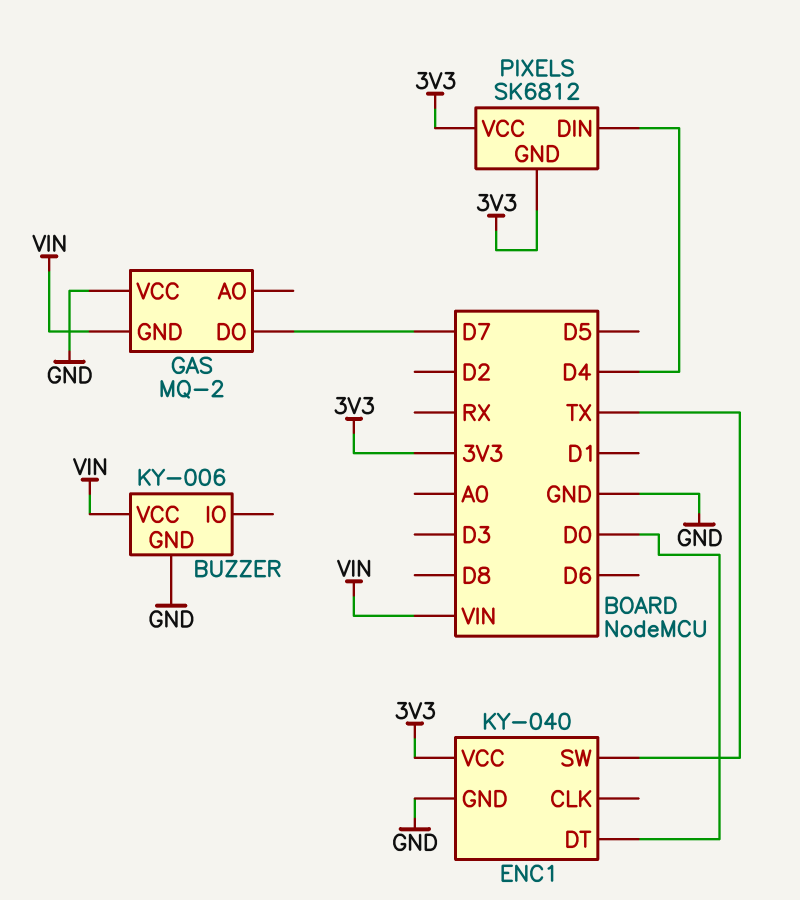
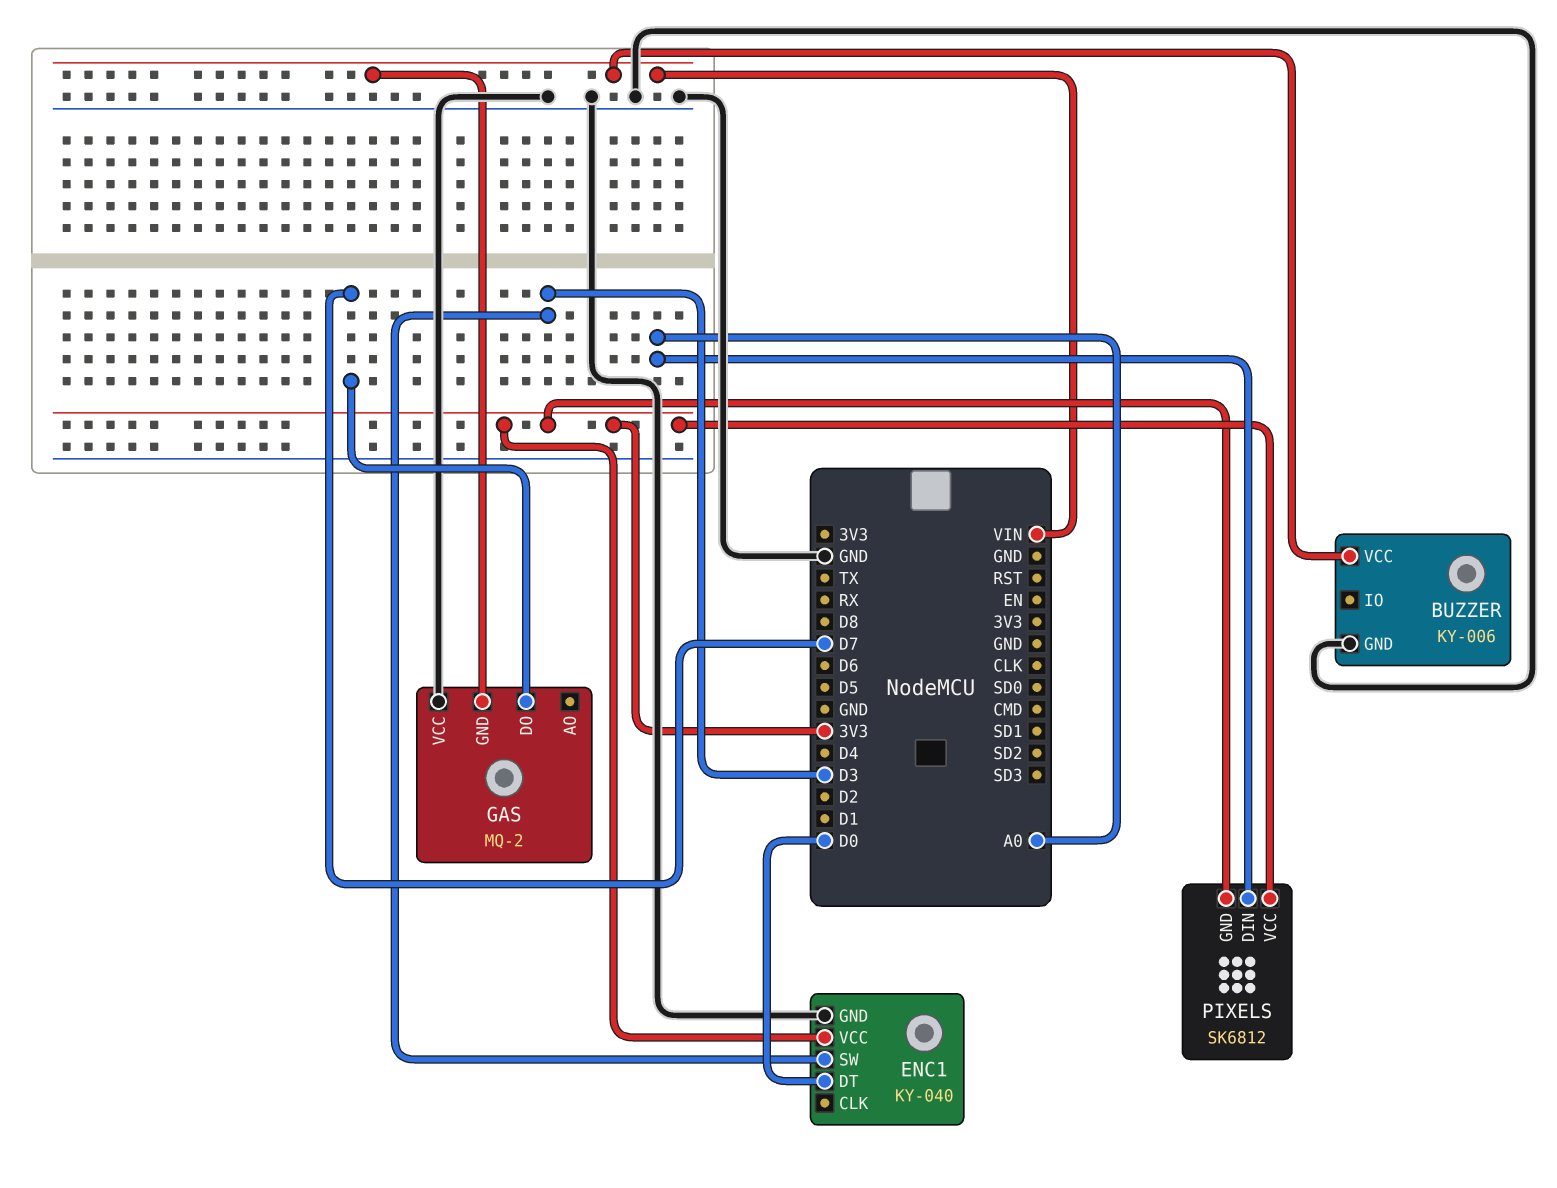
ENC1 pin SW: TX -> D3
PIXELS pin DIN: D4 -> A0

